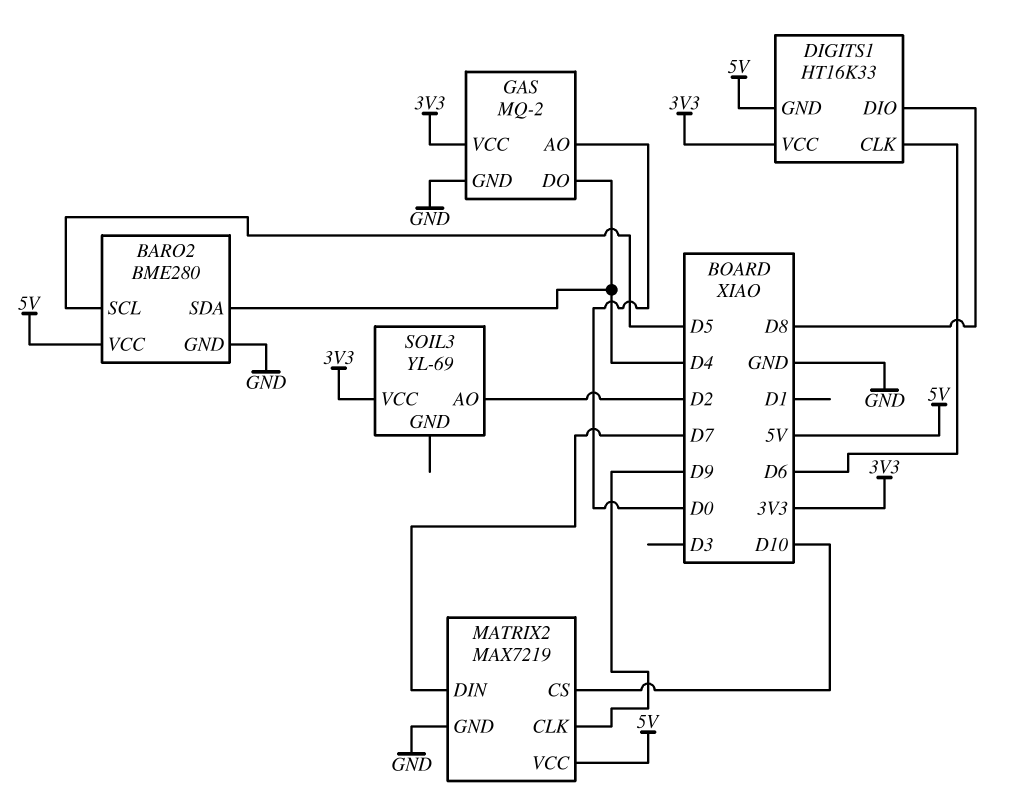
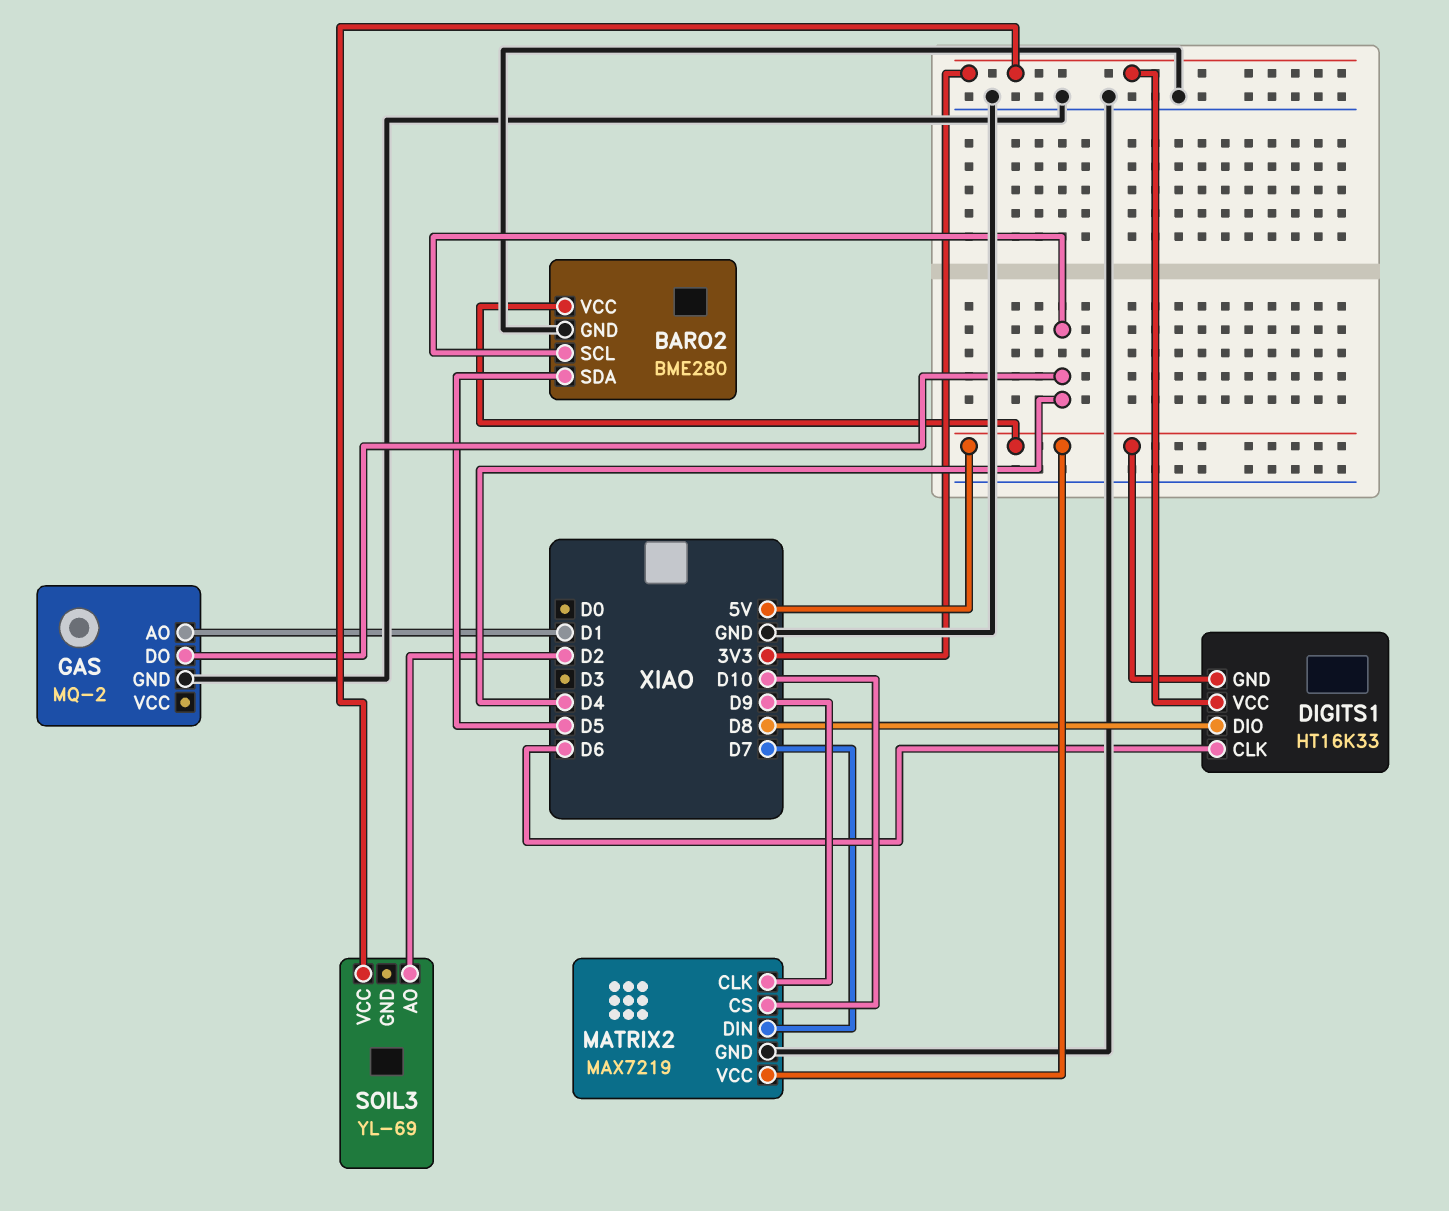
BARO2 pin SCL: D5 -> D4
BARO2 pin SDA: D4 -> D5
GAS pin AO: D0 -> D1
GAS pin VCC: 3V3 -> none

